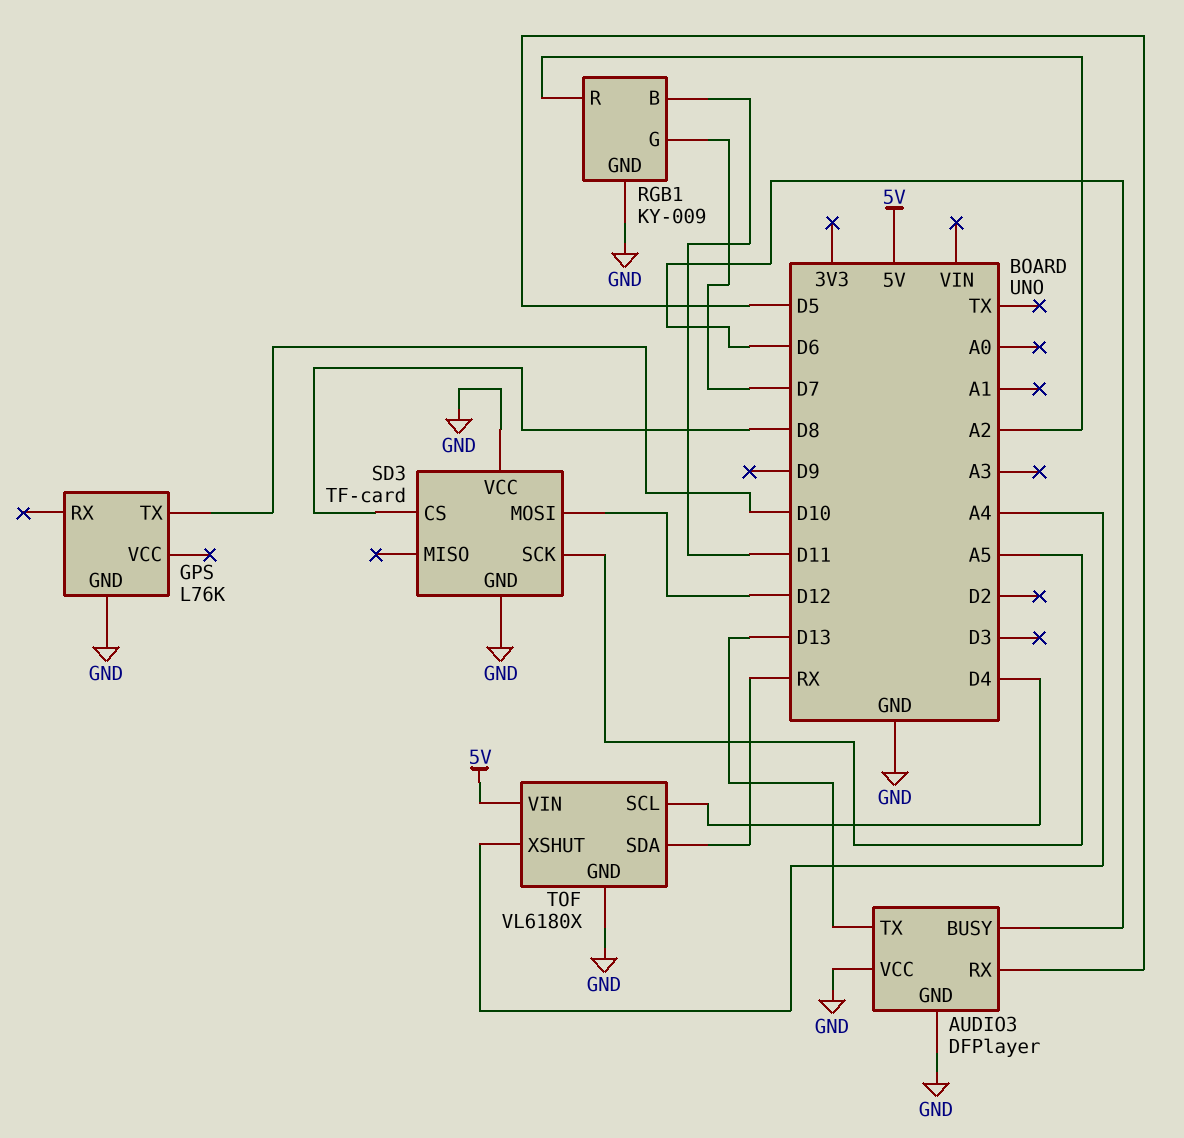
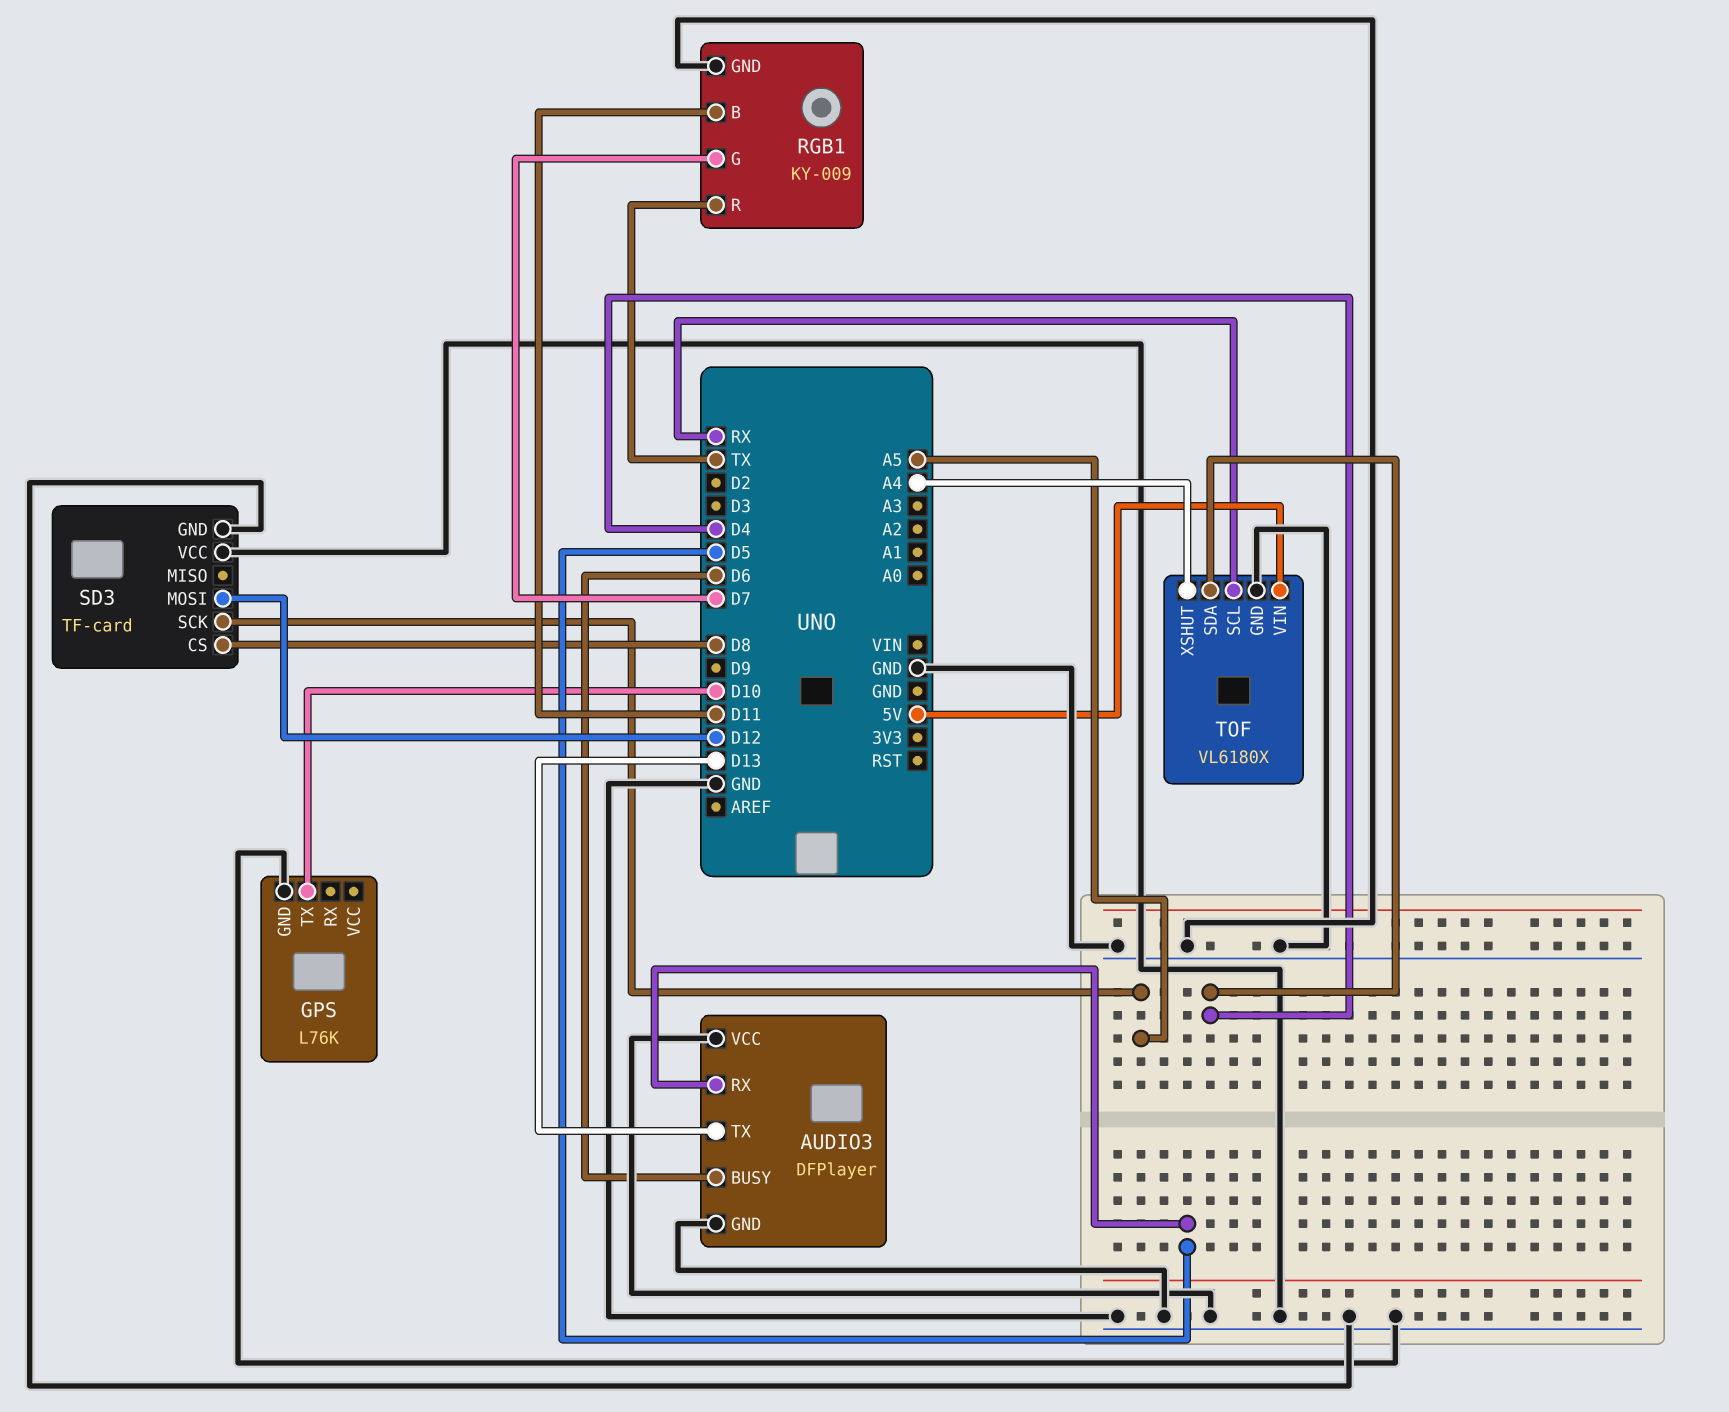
RGB1 pin R: A2 -> TX
TOF pin SCL: D4 -> RX
TOF pin SDA: RX -> D4

